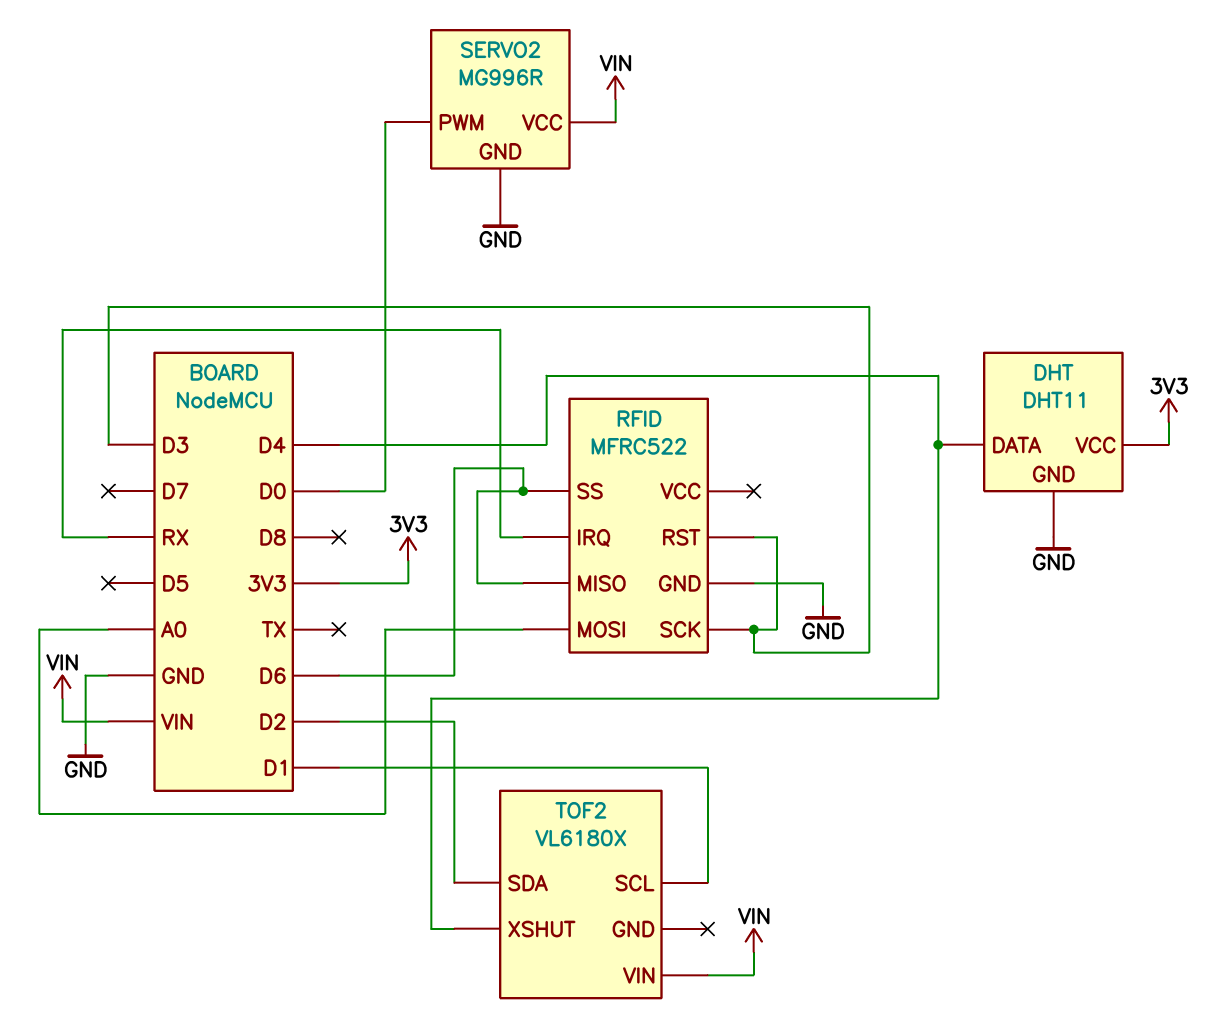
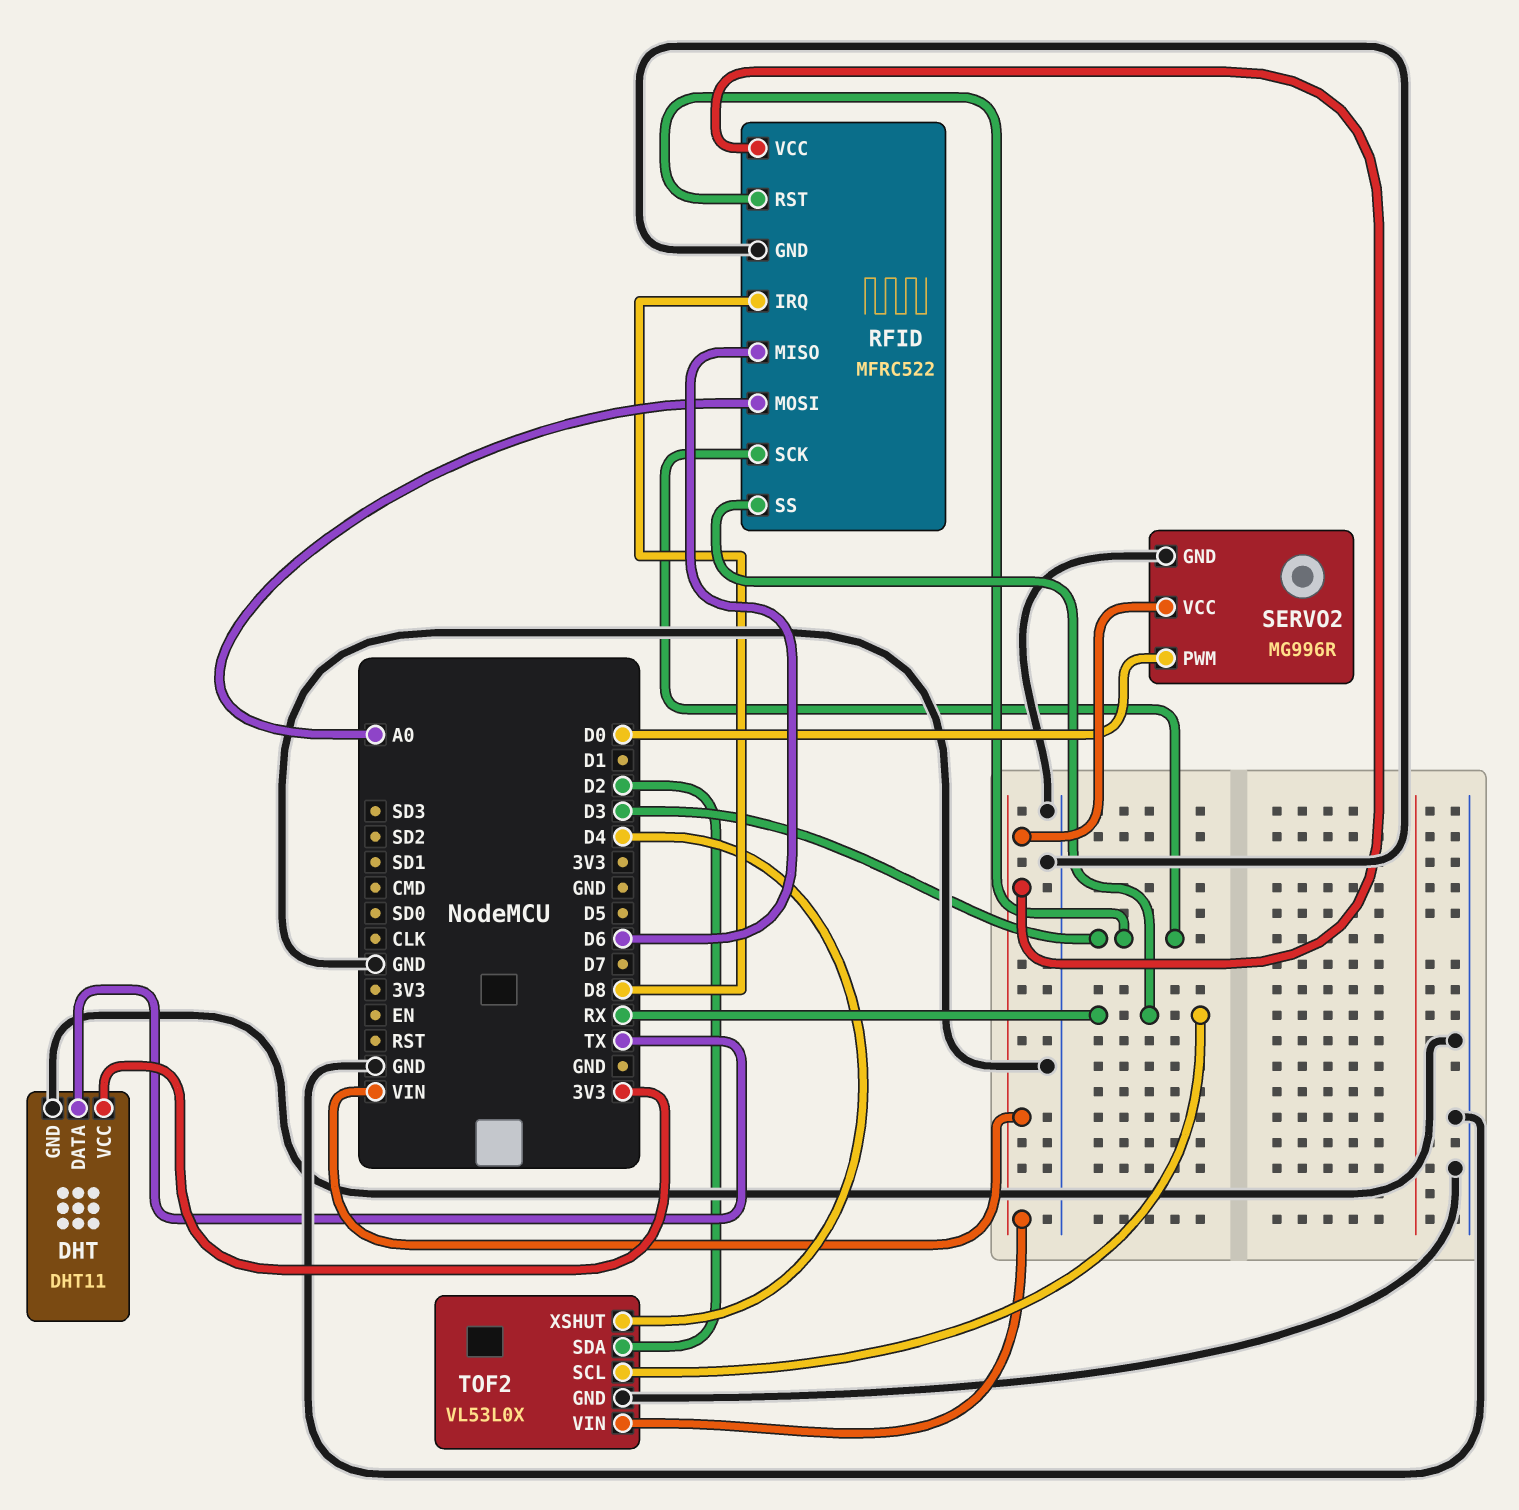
DHT pin DATA: D4 -> TX
RFID pin IRQ: RX -> D8
RFID pin SS: D6 -> RX
RFID pin VCC: none -> VIN
TOF2: VL6180X -> VL53L0X
TOF2 pin GND: none -> GND
TOF2 pin SCL: D1 -> RX

